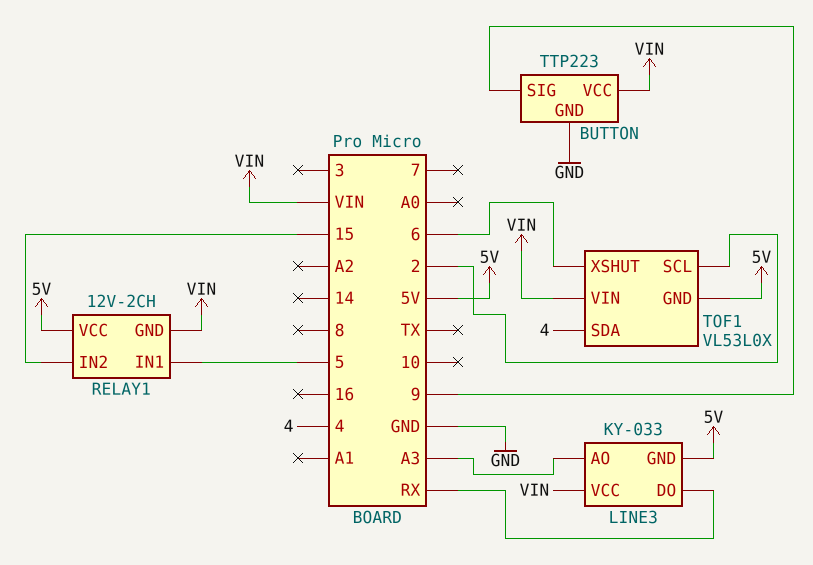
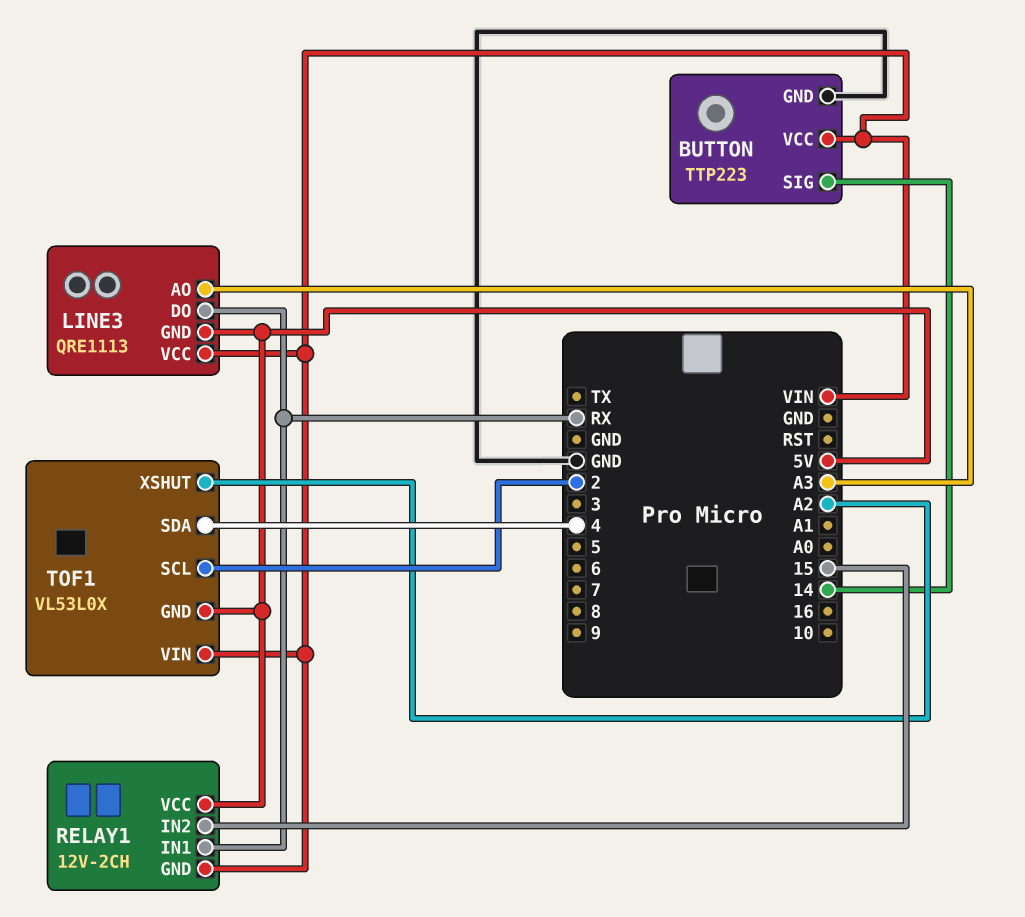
BUTTON pin SIG: 9 -> 14
LINE3: KY-033 -> QRE1113
RELAY1 pin IN1: 5 -> RX
TOF1 pin XSHUT: 6 -> A2

